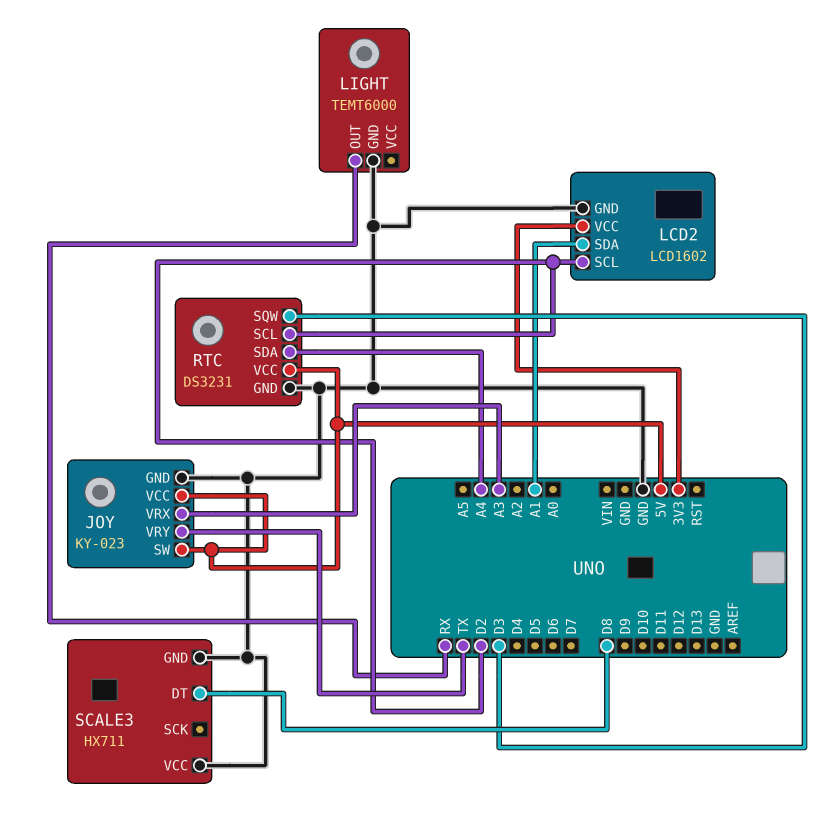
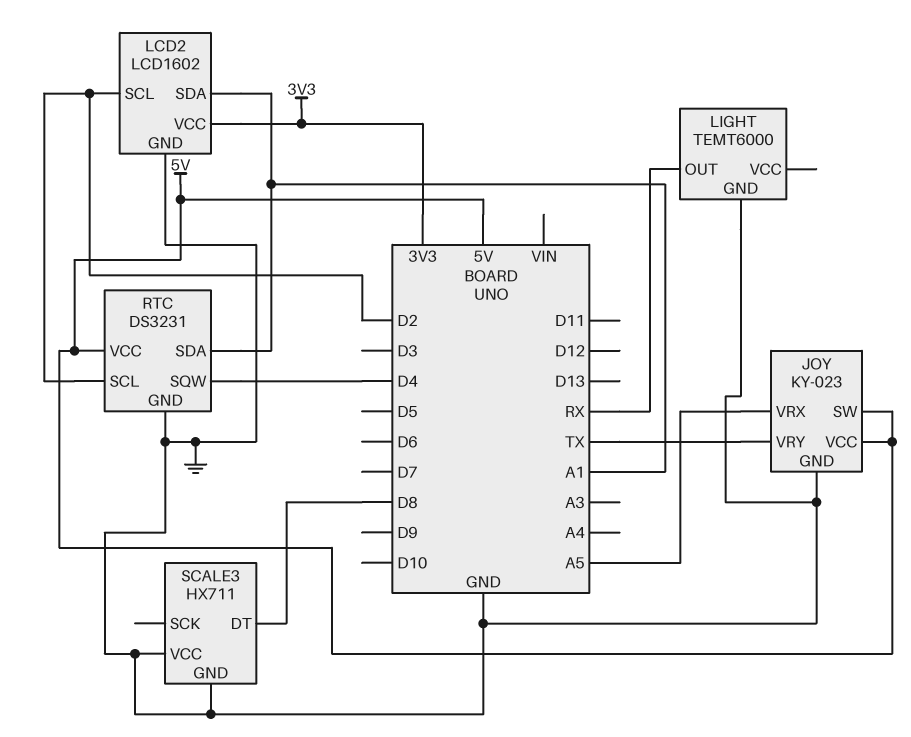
JOY pin VRX: A3 -> A5
RTC pin SDA: A4 -> A1
RTC pin SQW: D3 -> D4

